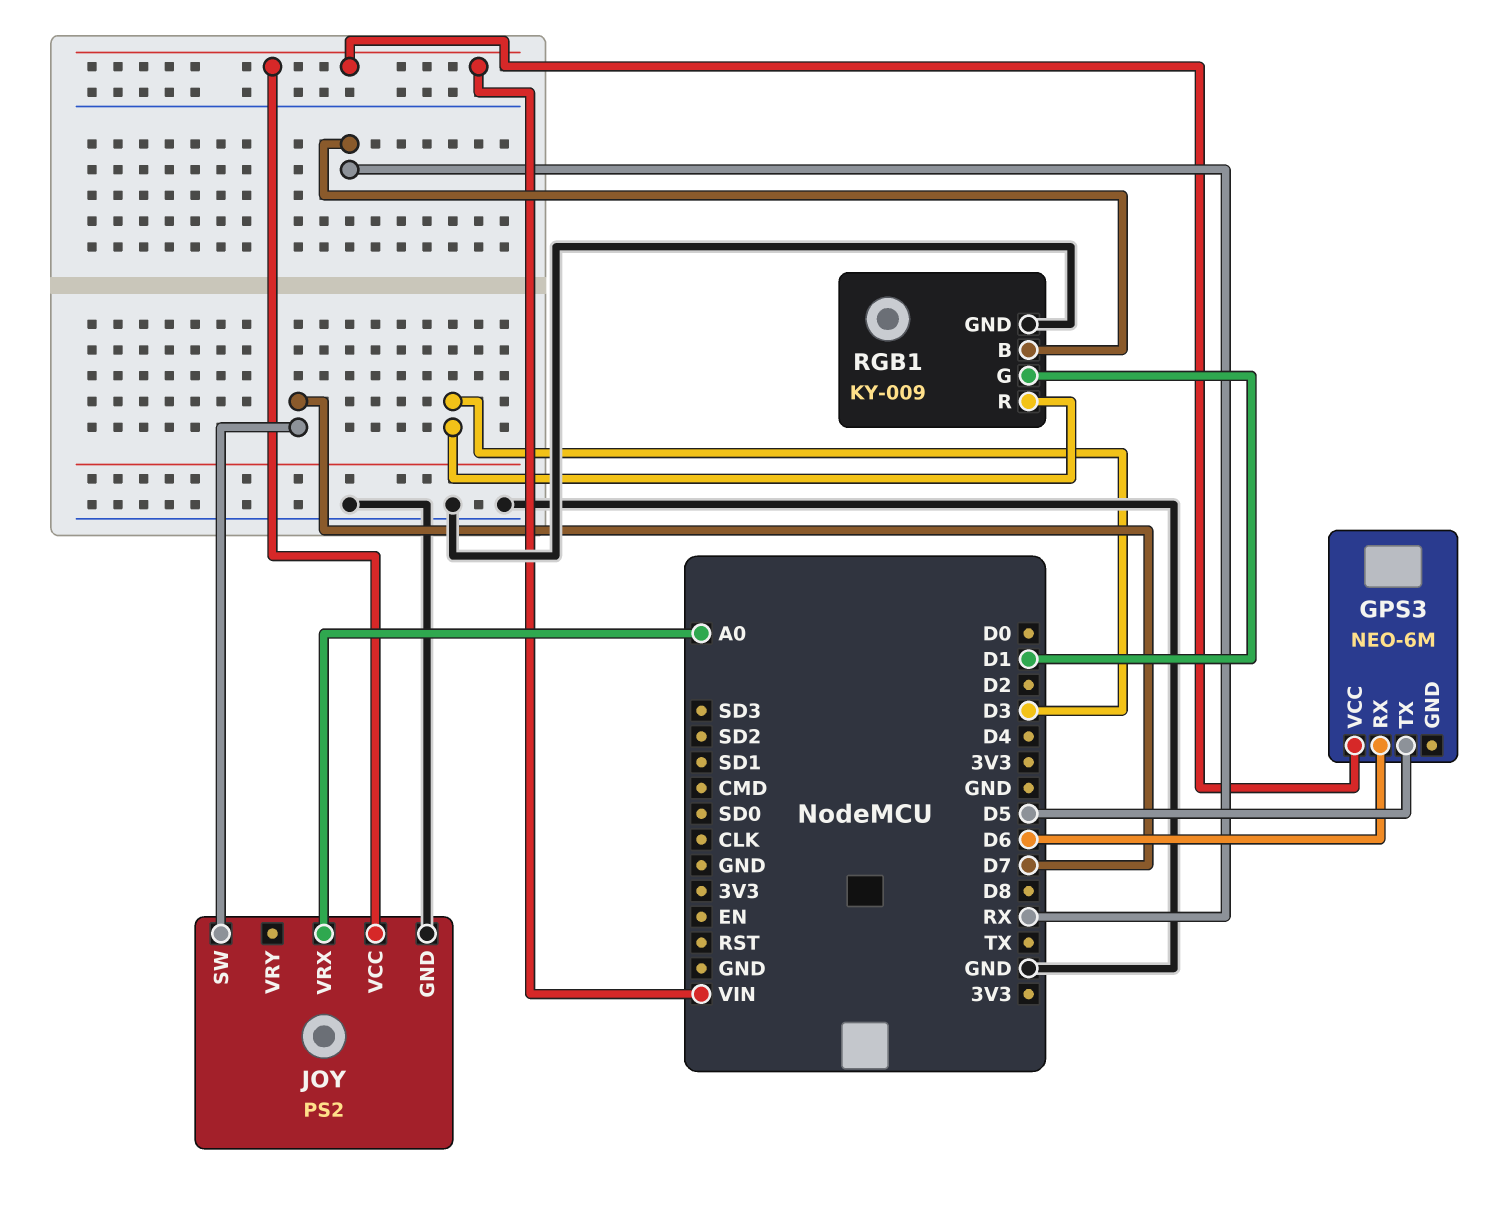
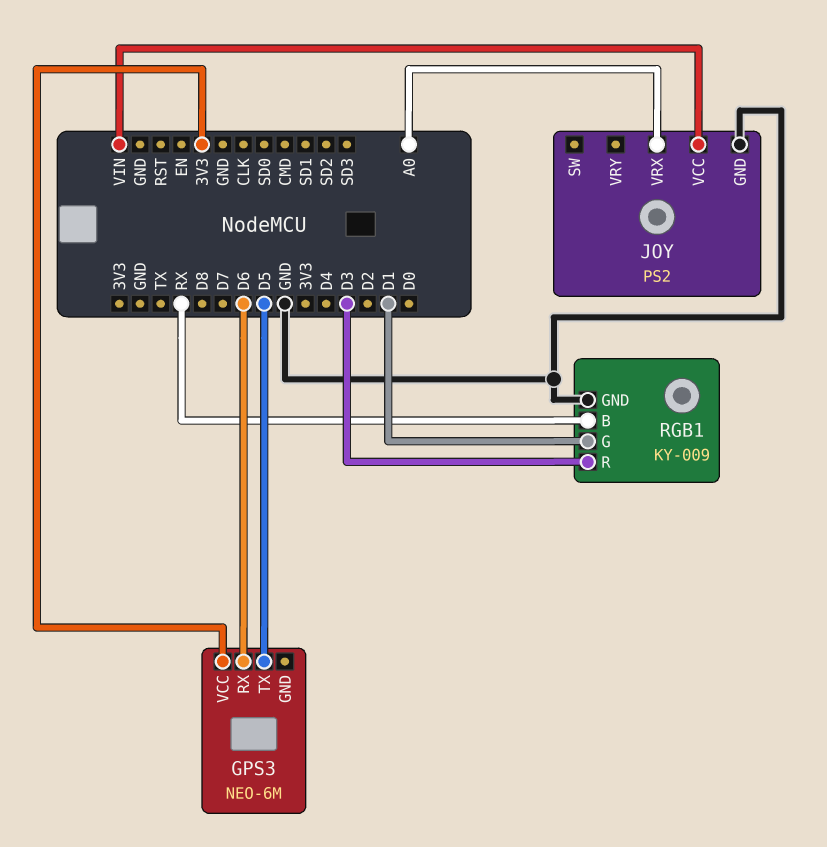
GPS3 pin VCC: VIN -> 3V3
JOY pin SW: D7 -> none

